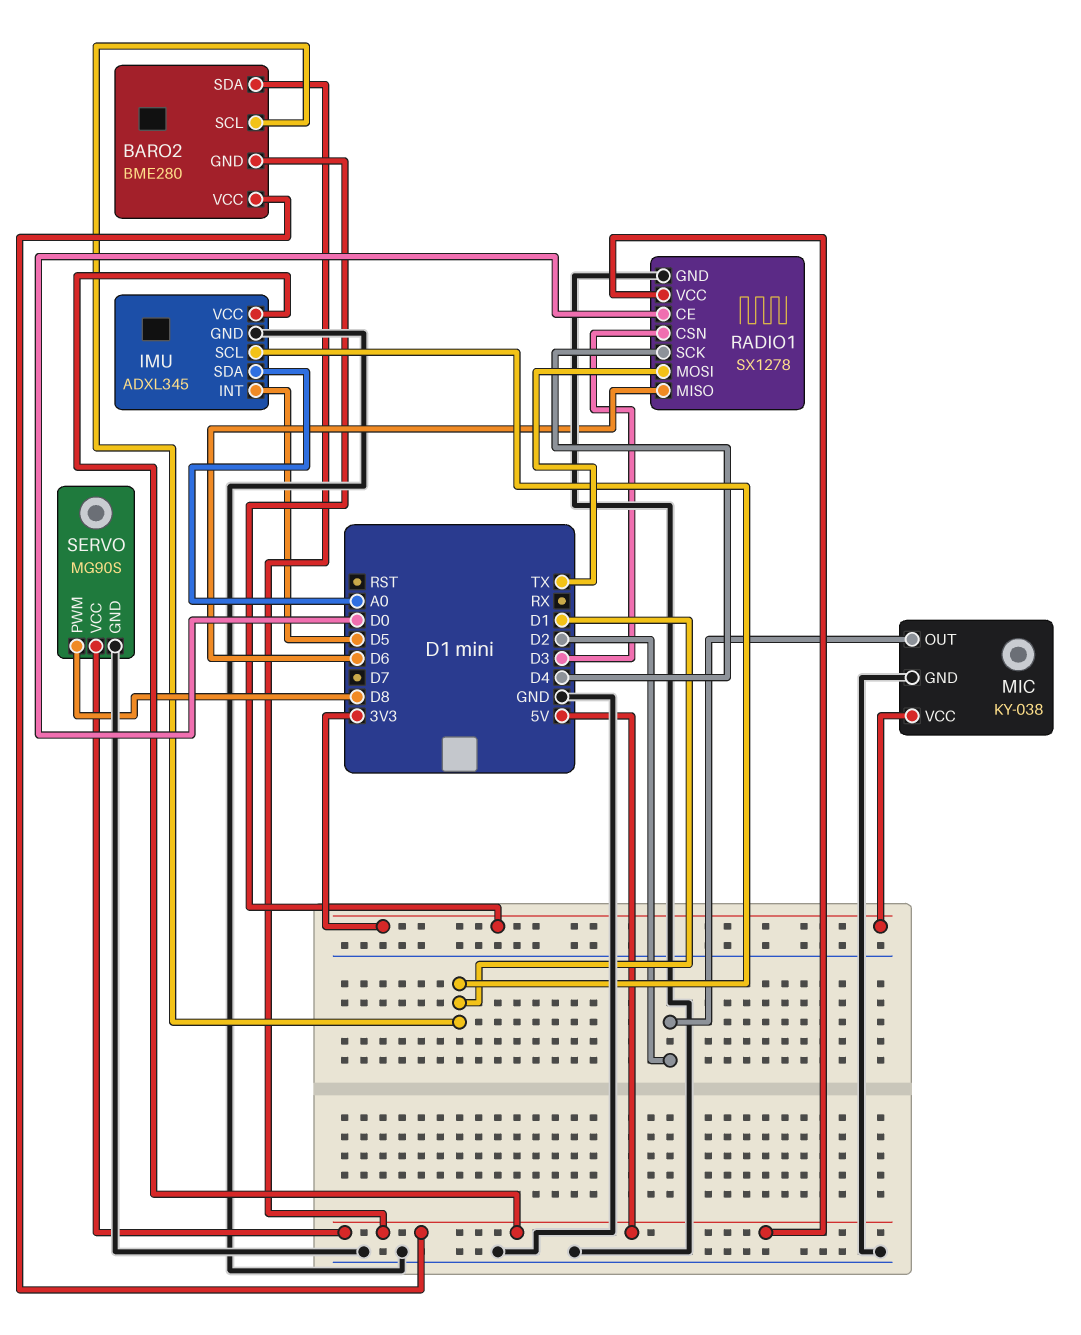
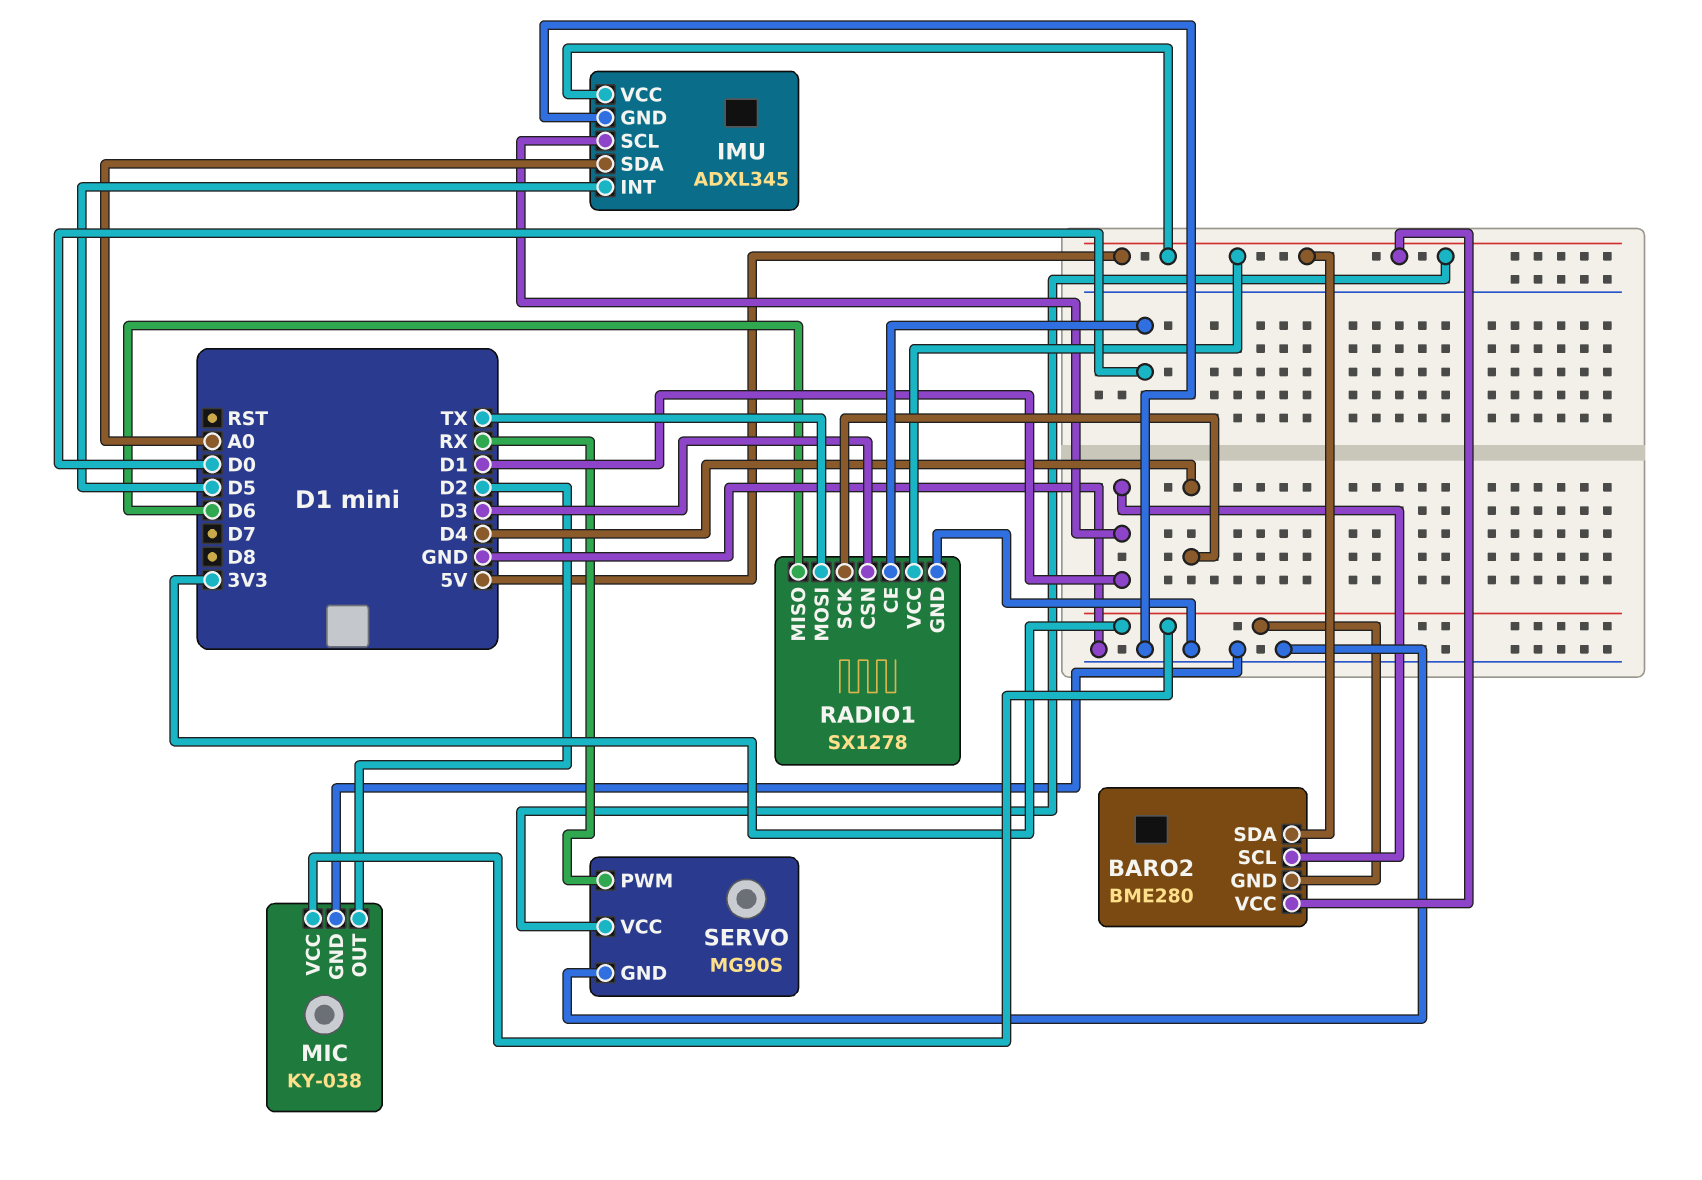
SERVO pin PWM: D8 -> RX

